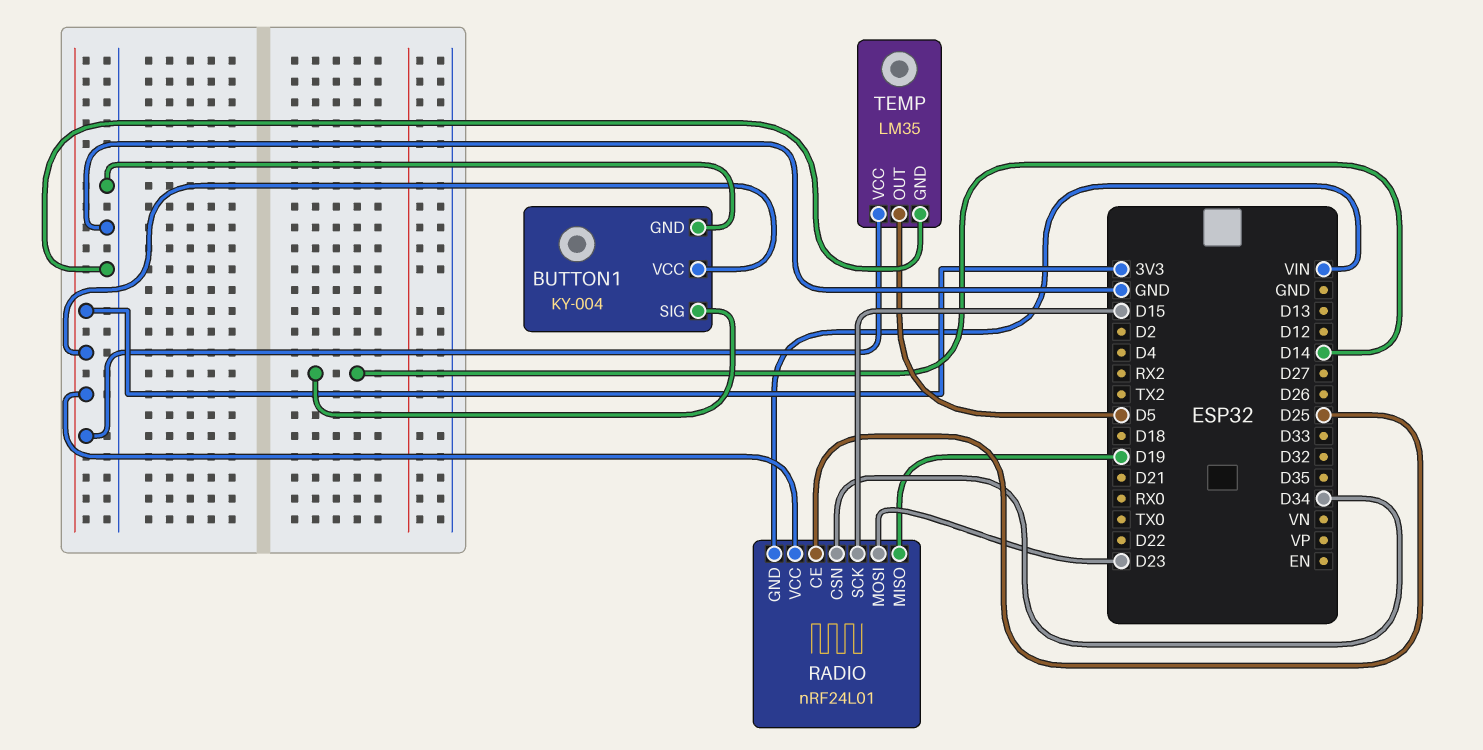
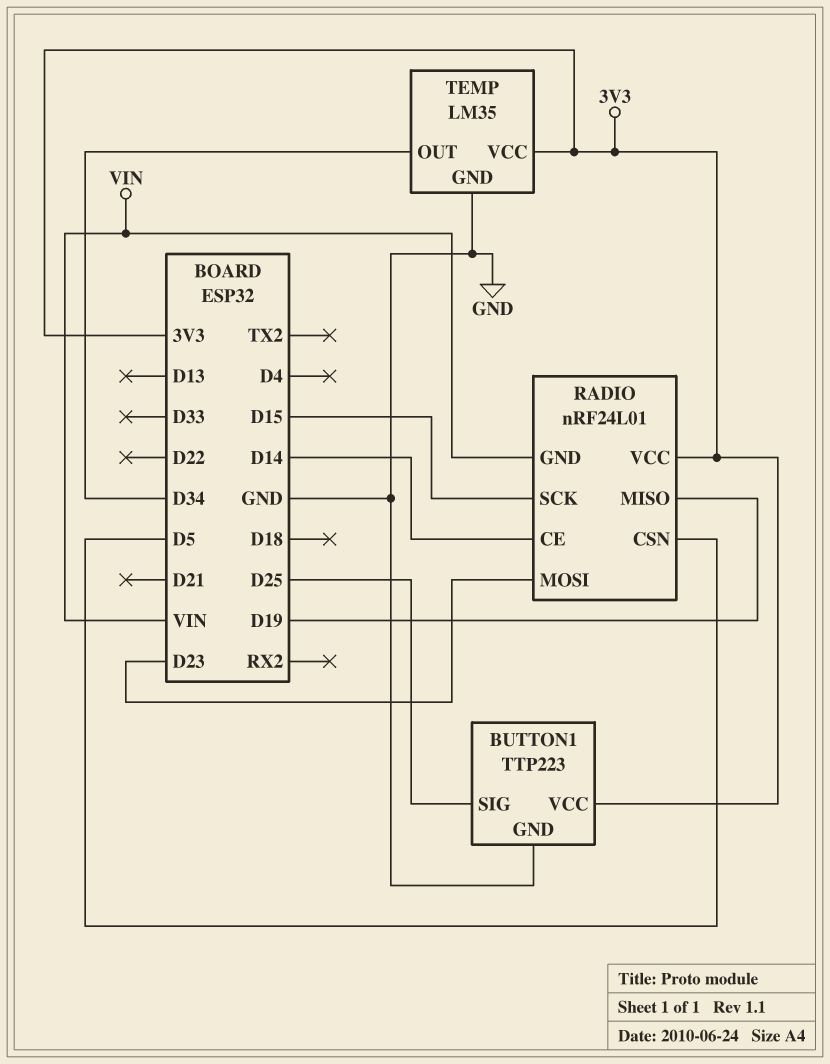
BUTTON1: KY-004 -> TTP223
BUTTON1 pin SIG: D14 -> D25
RADIO pin CE: D25 -> D14
RADIO pin CSN: D34 -> D5
TEMP pin OUT: D5 -> D34

